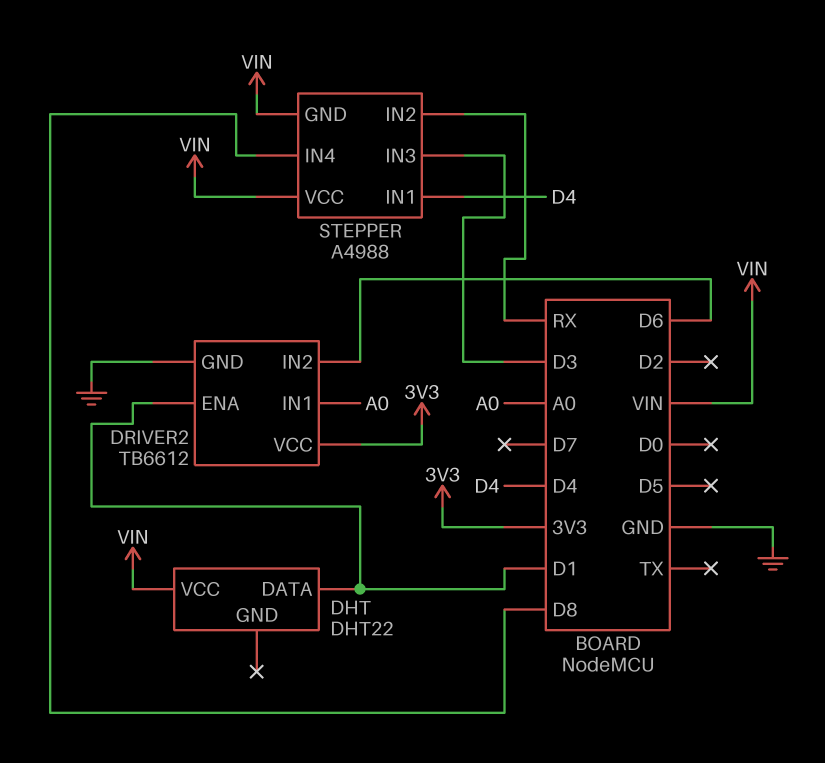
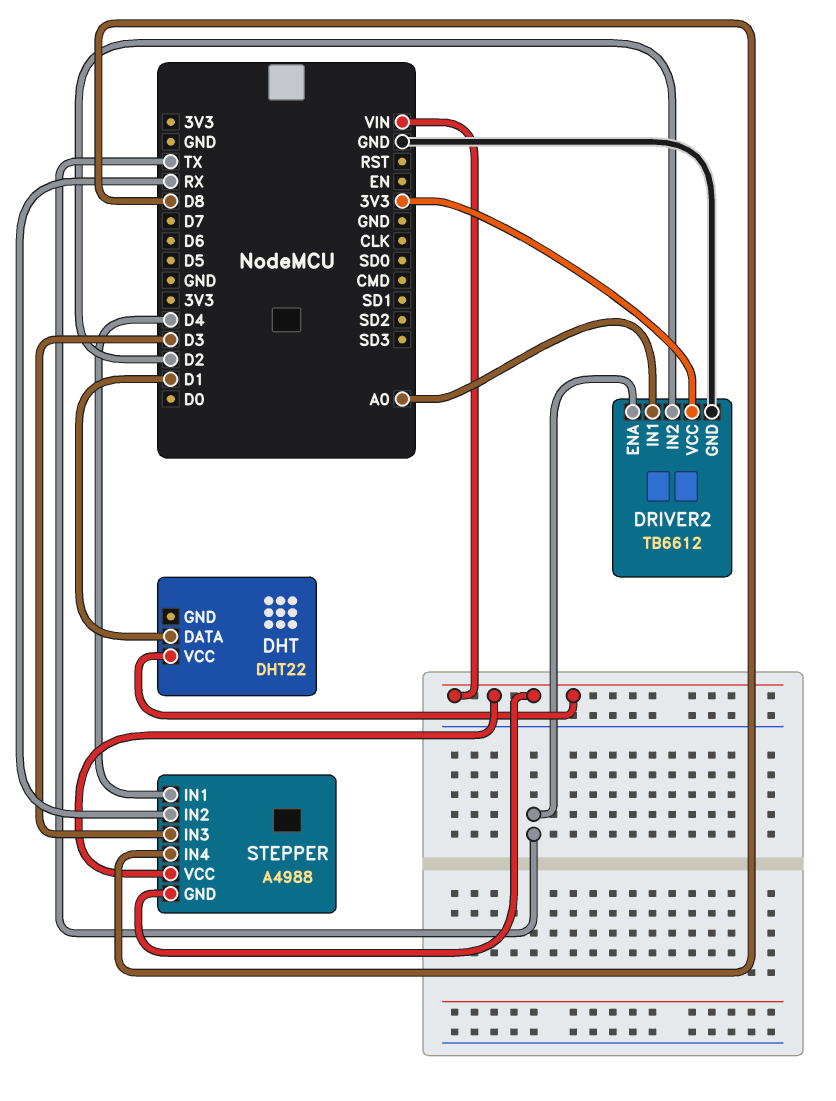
DRIVER2 pin ENA: D1 -> TX
DRIVER2 pin IN2: D6 -> D2

